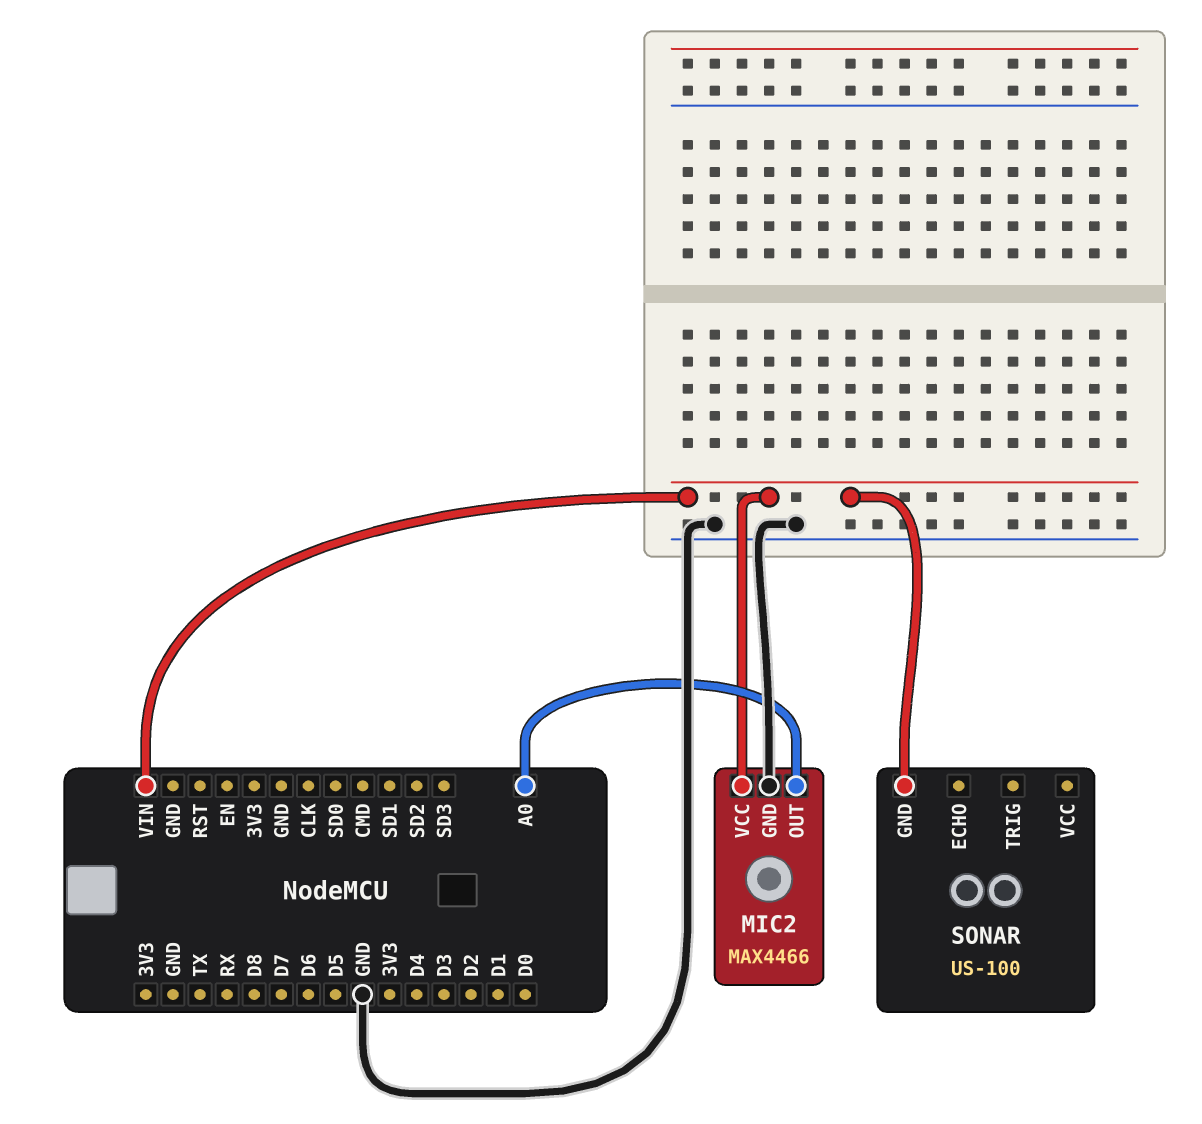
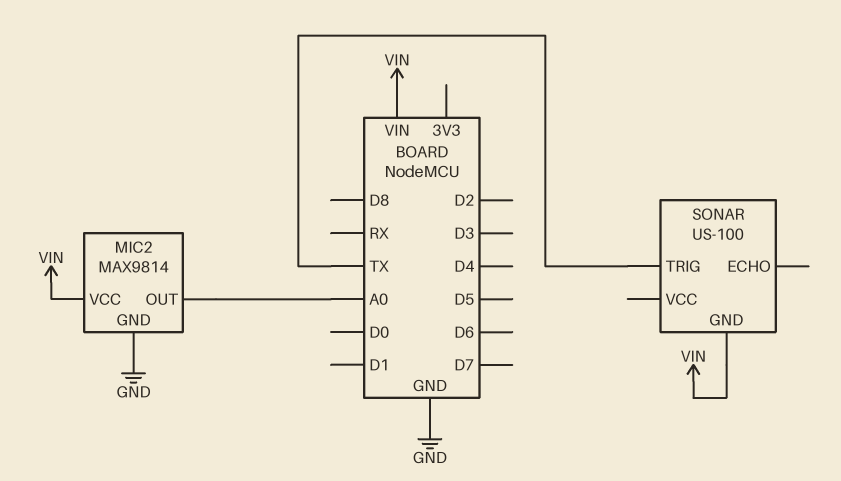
MIC2: MAX4466 -> MAX9814
SONAR pin TRIG: none -> TX

